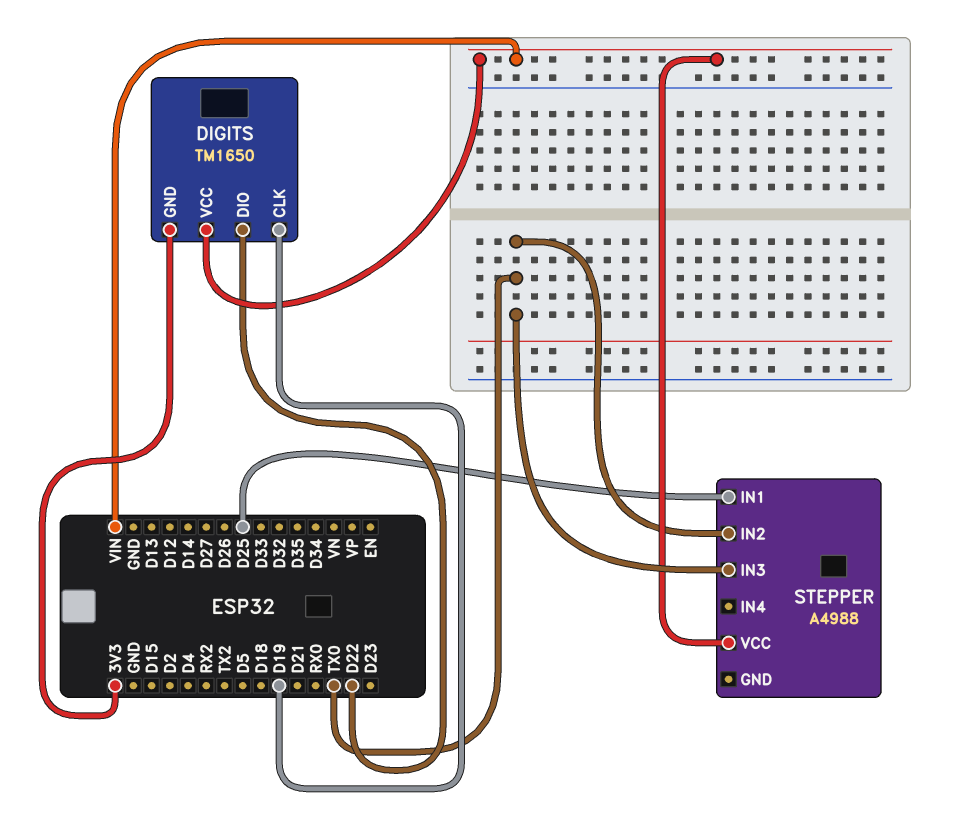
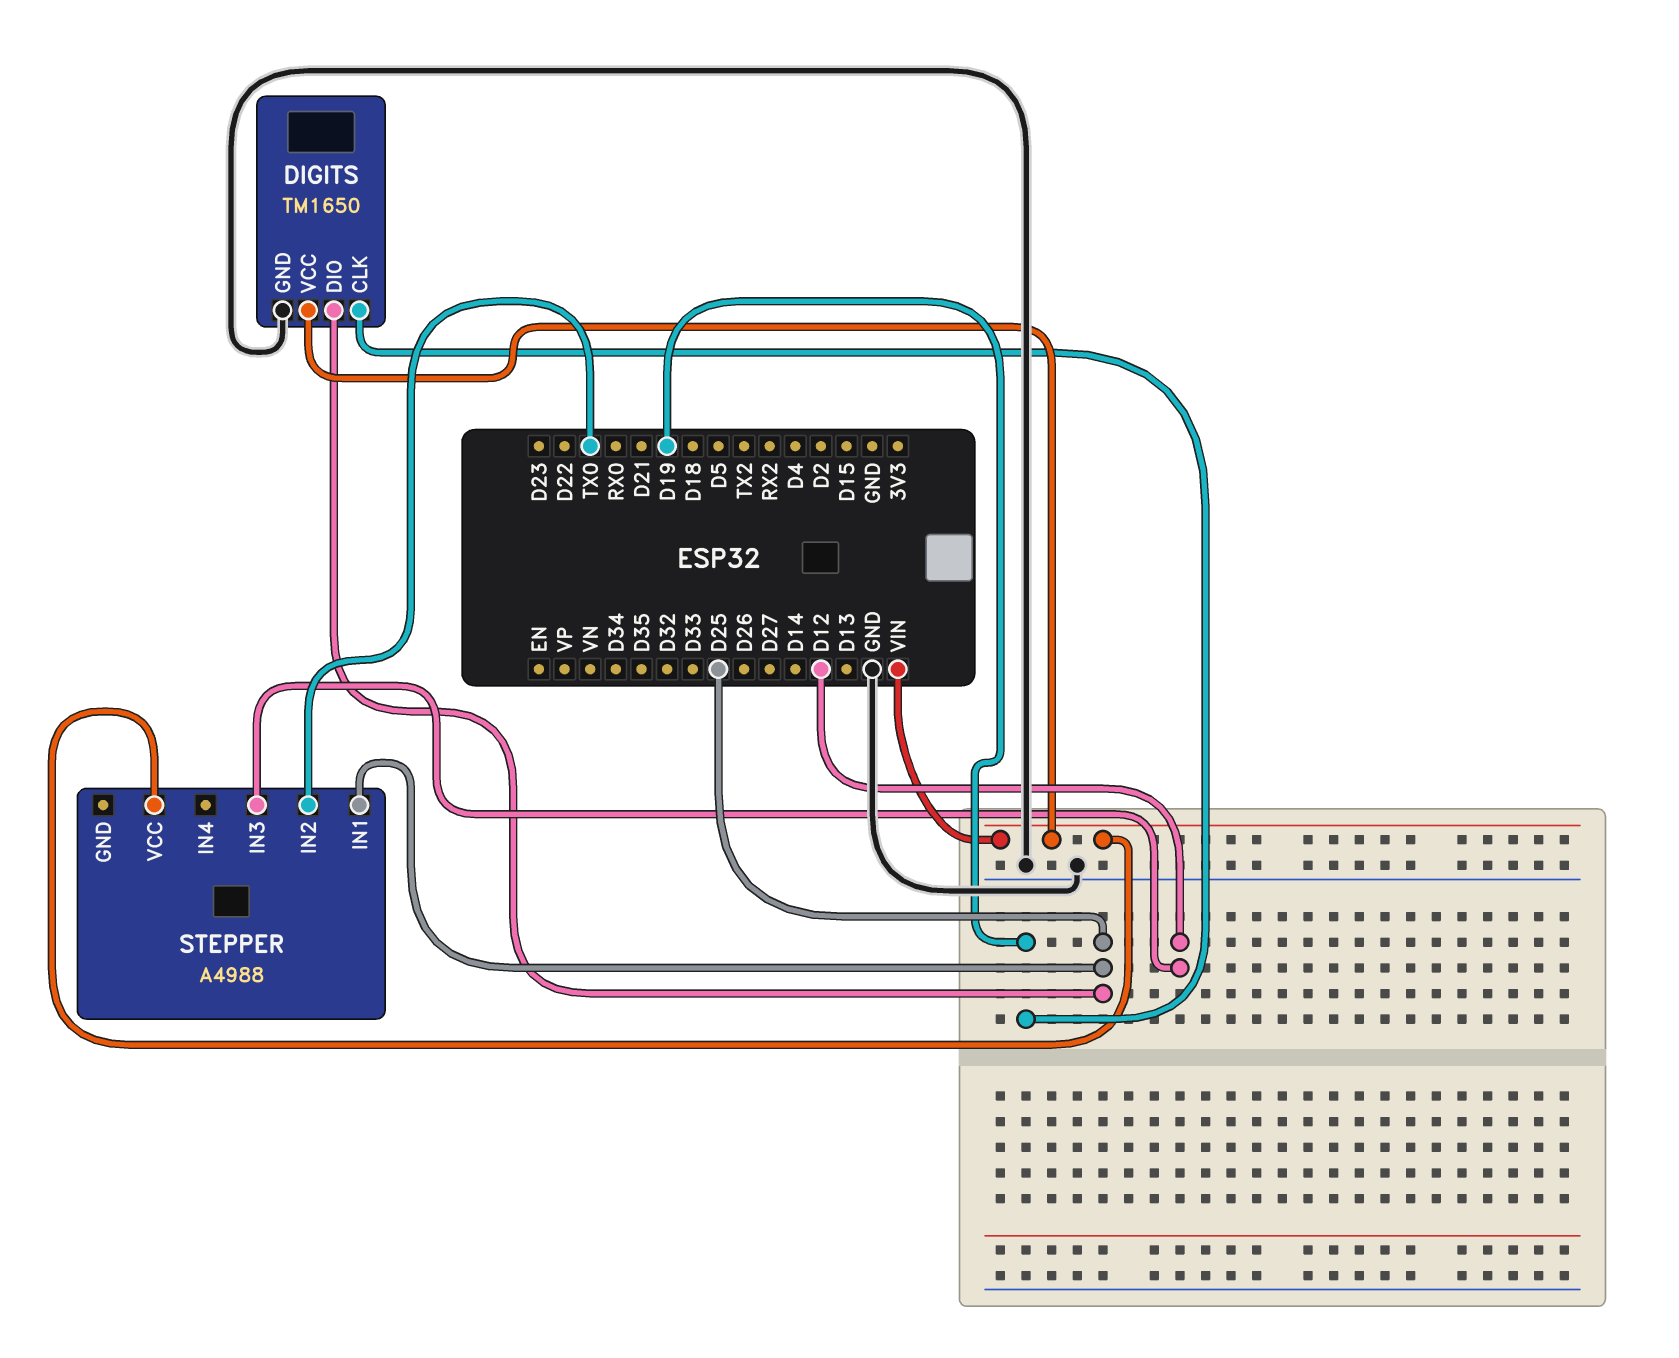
DIGITS pin DIO: D22 -> D25
DIGITS pin GND: 3V3 -> GND
STEPPER pin IN3: TX0 -> D12

